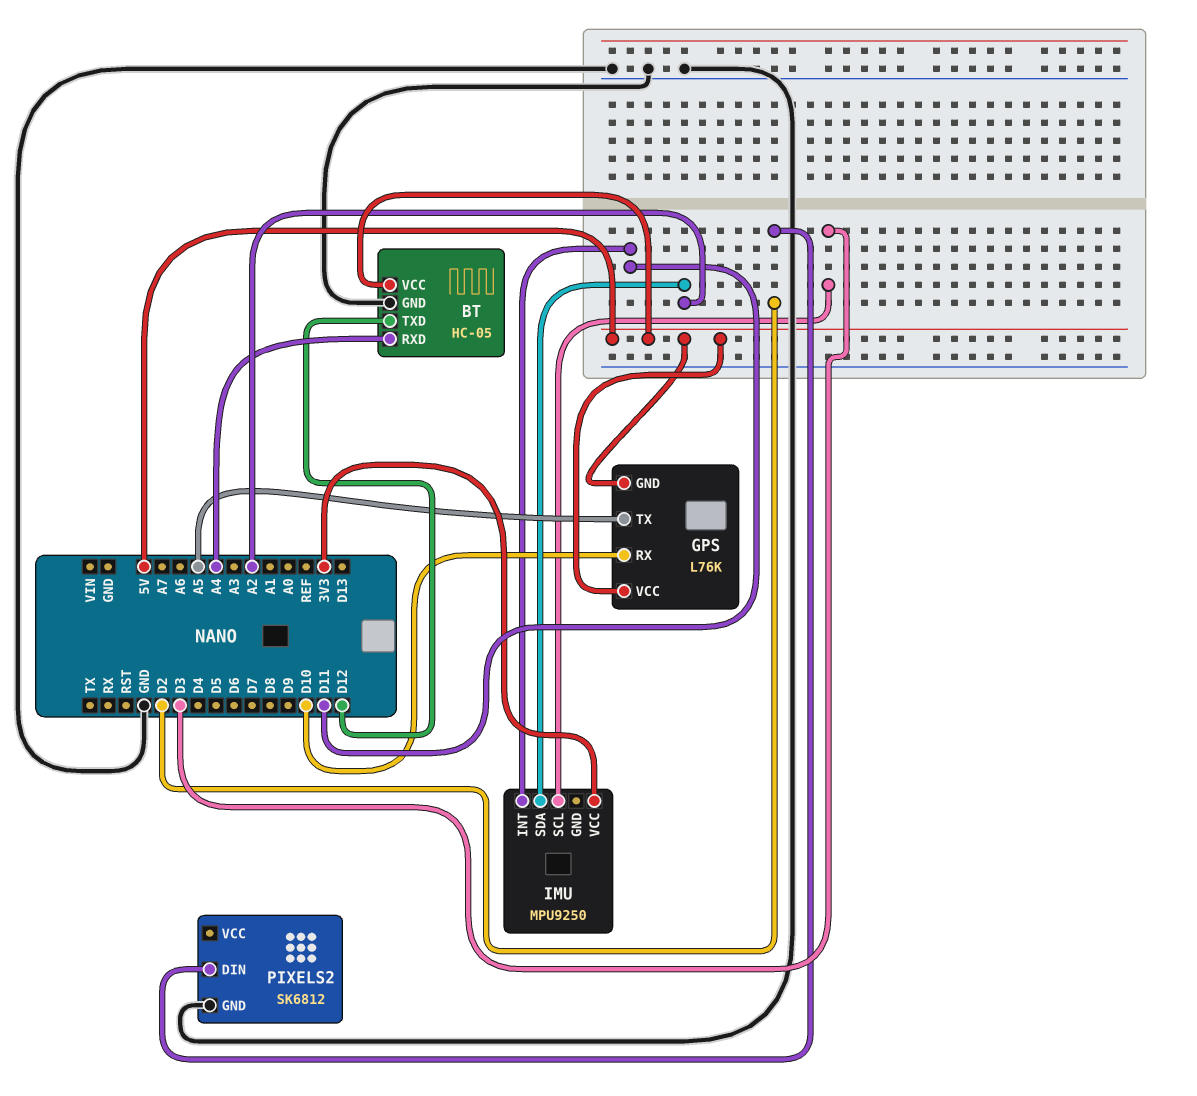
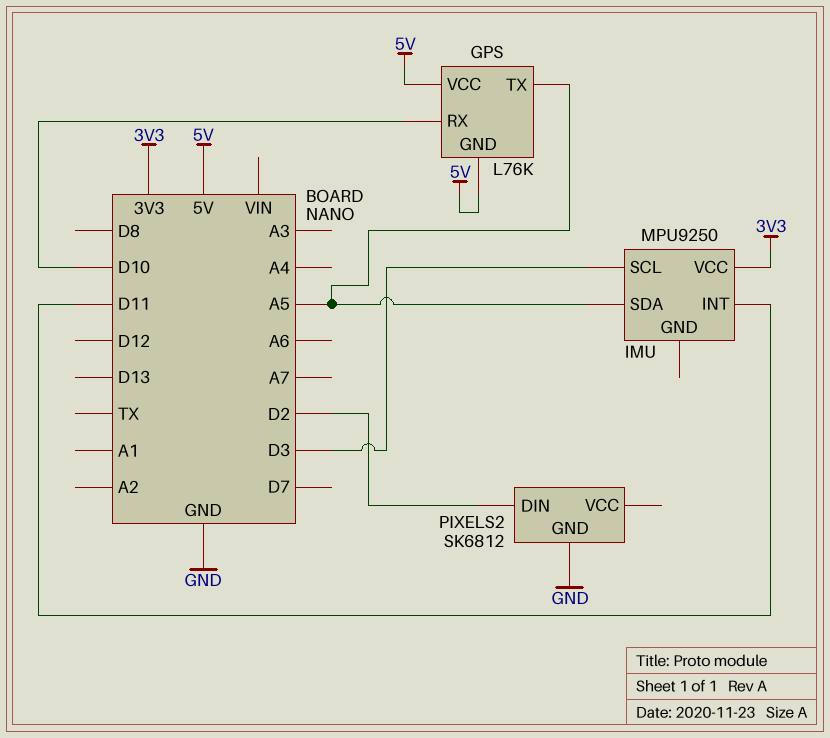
BT: HC-05 -> none
BT pin GND: GND -> none
BT pin RXD: A4 -> none
BT pin TXD: D12 -> none
BT pin VCC: 5V -> none
IMU pin SDA: A2 -> A5

